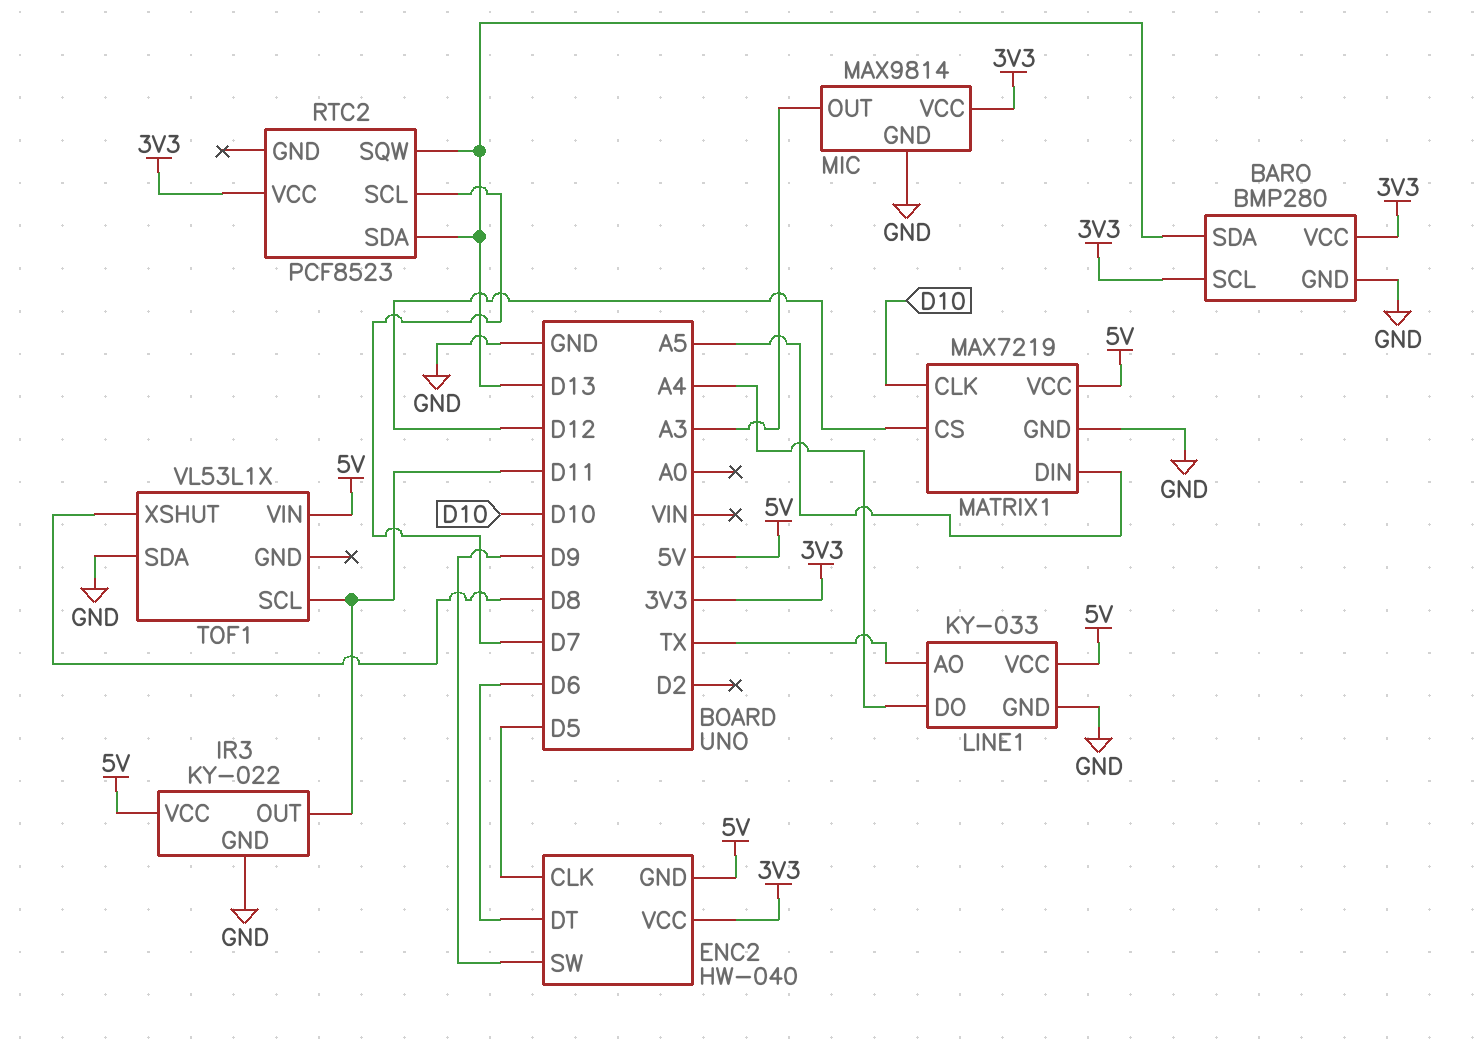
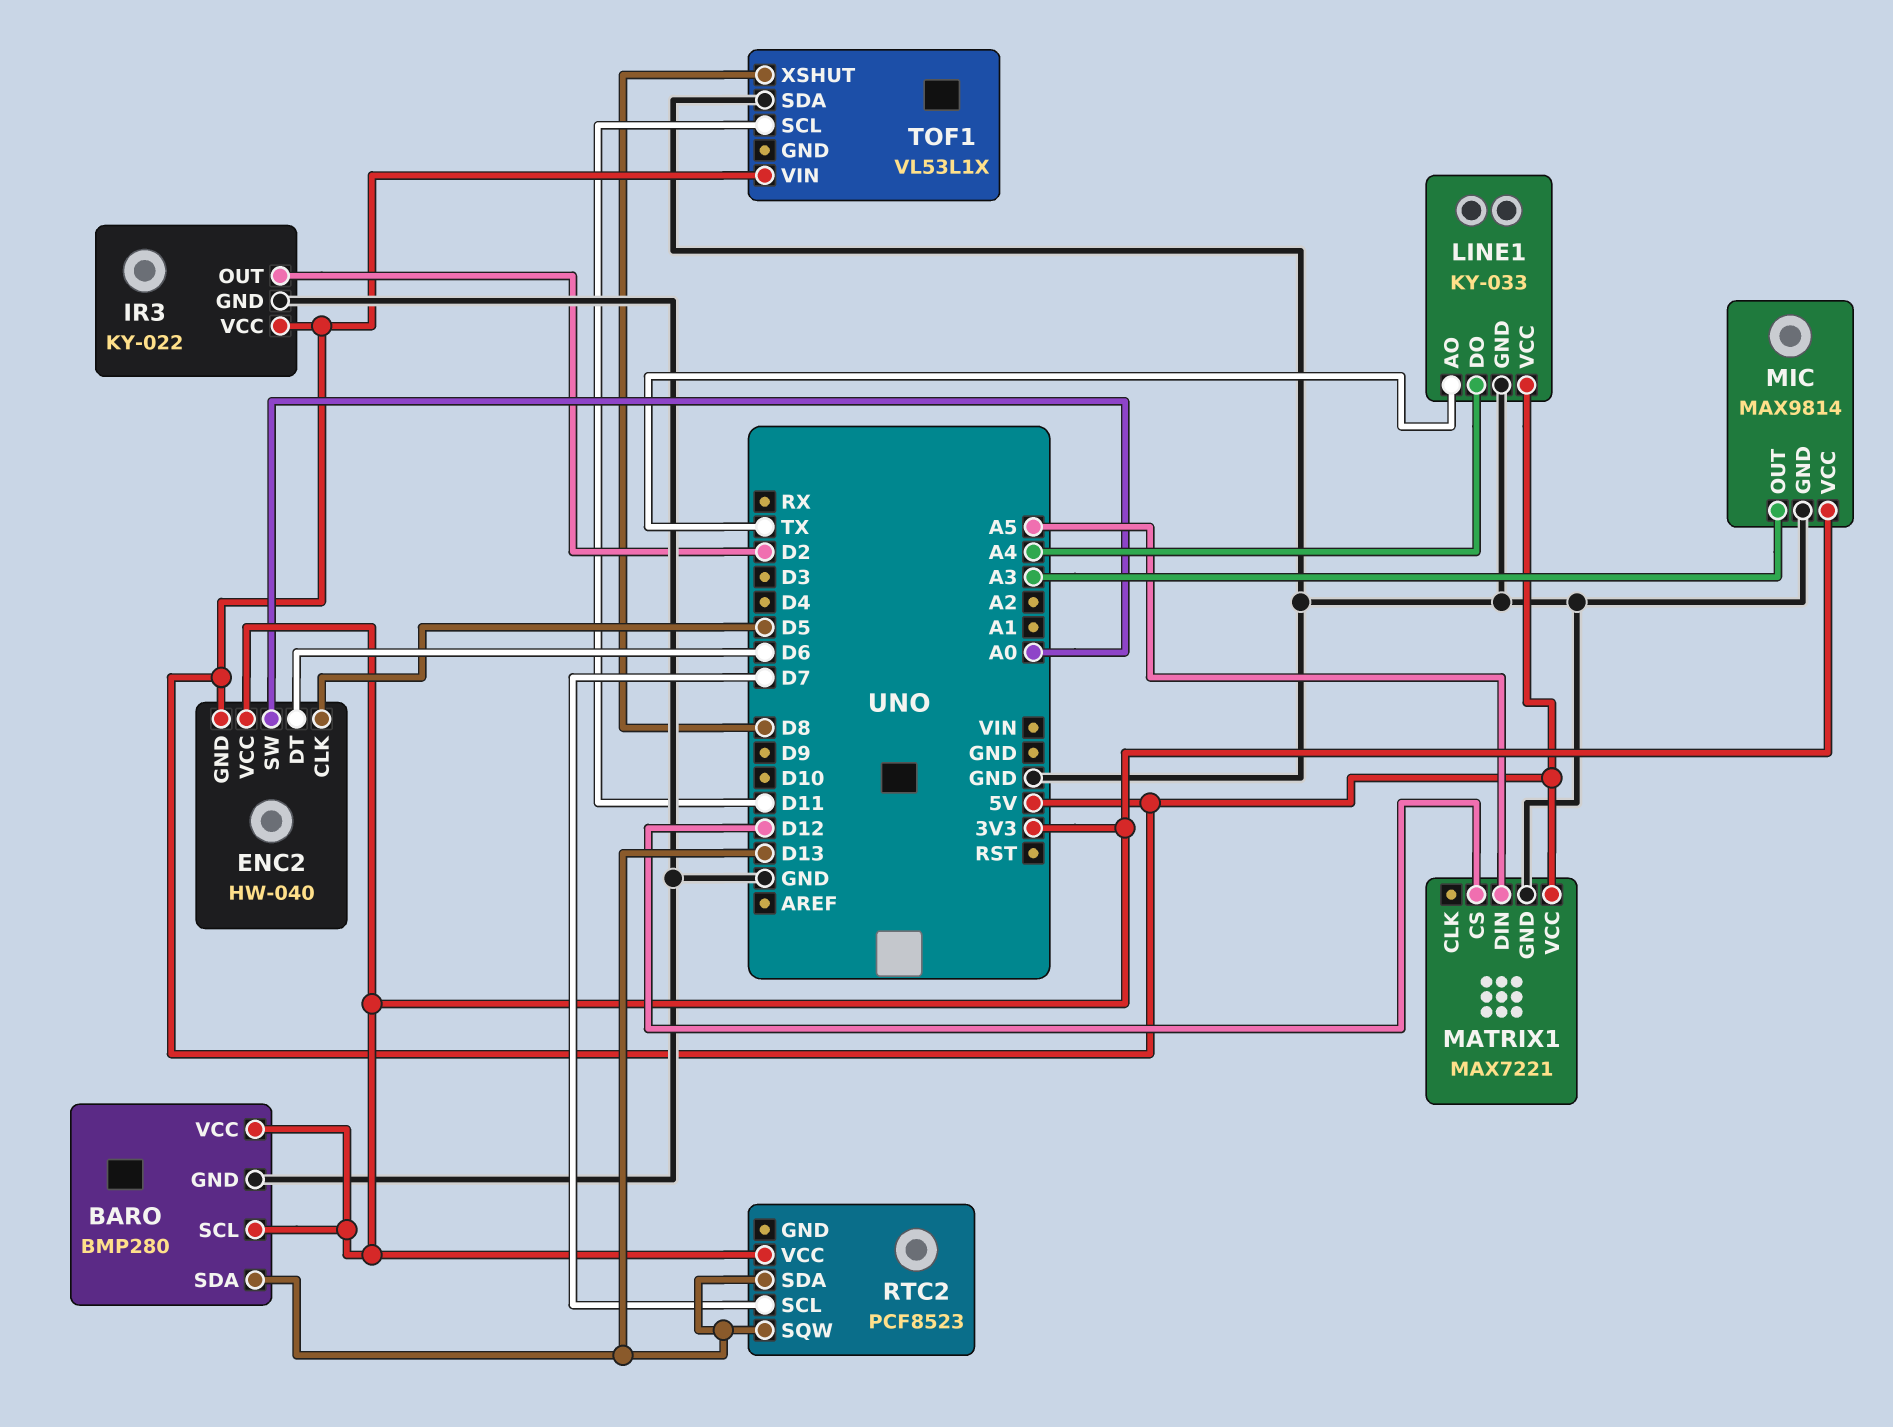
ENC2 pin SW: D9 -> A0
IR3 pin OUT: D11 -> D2
MATRIX1: MAX7219 -> MAX7221
MATRIX1 pin CLK: D10 -> none

